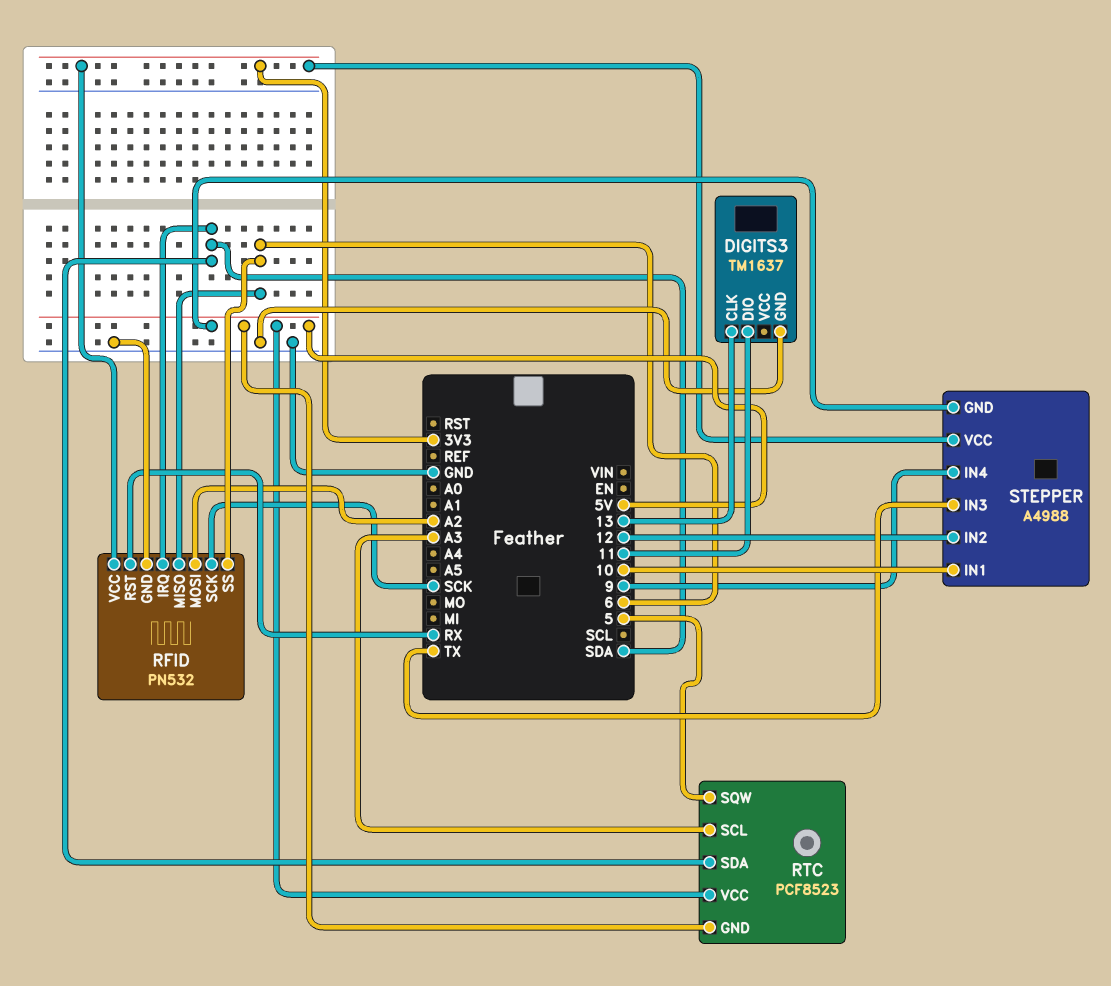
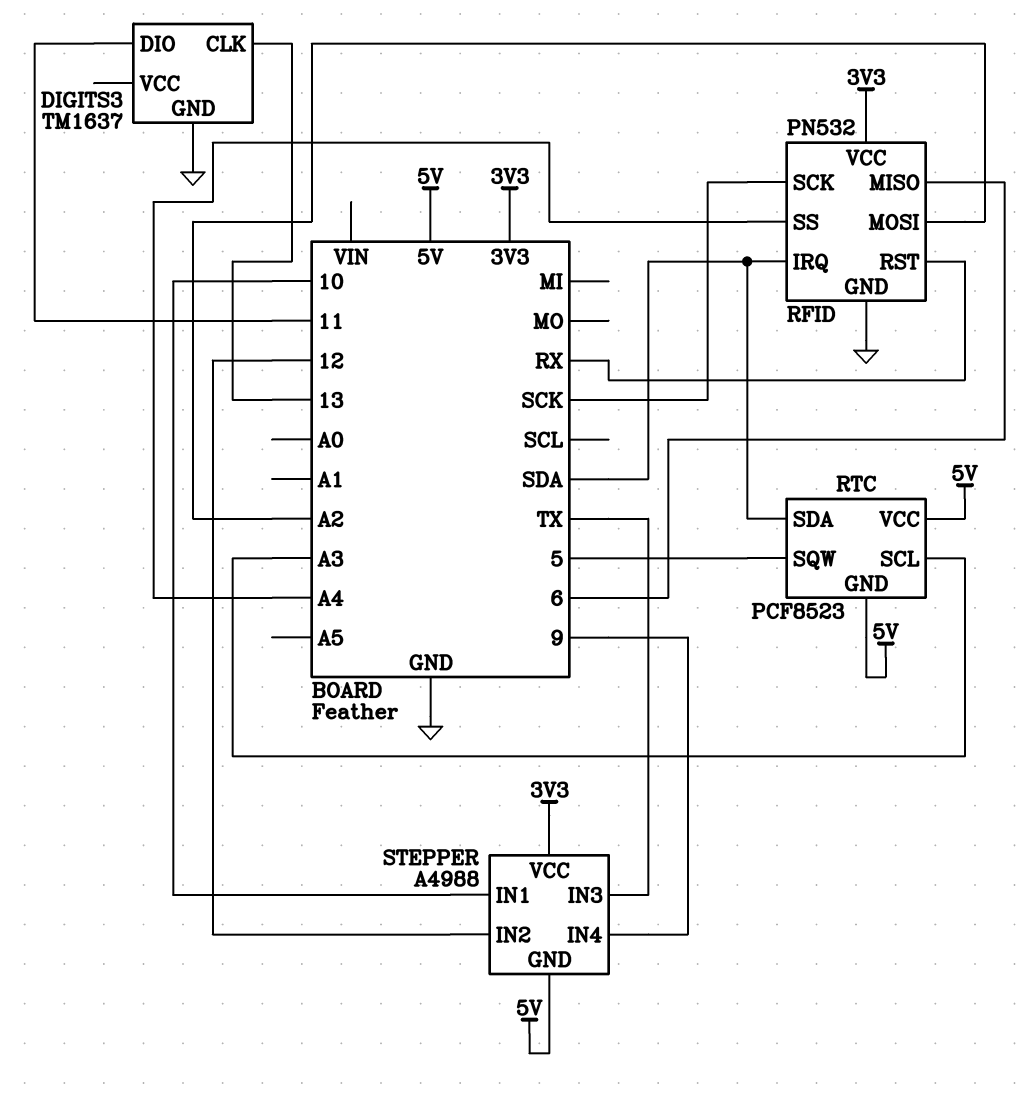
RFID pin SS: 6 -> A4

